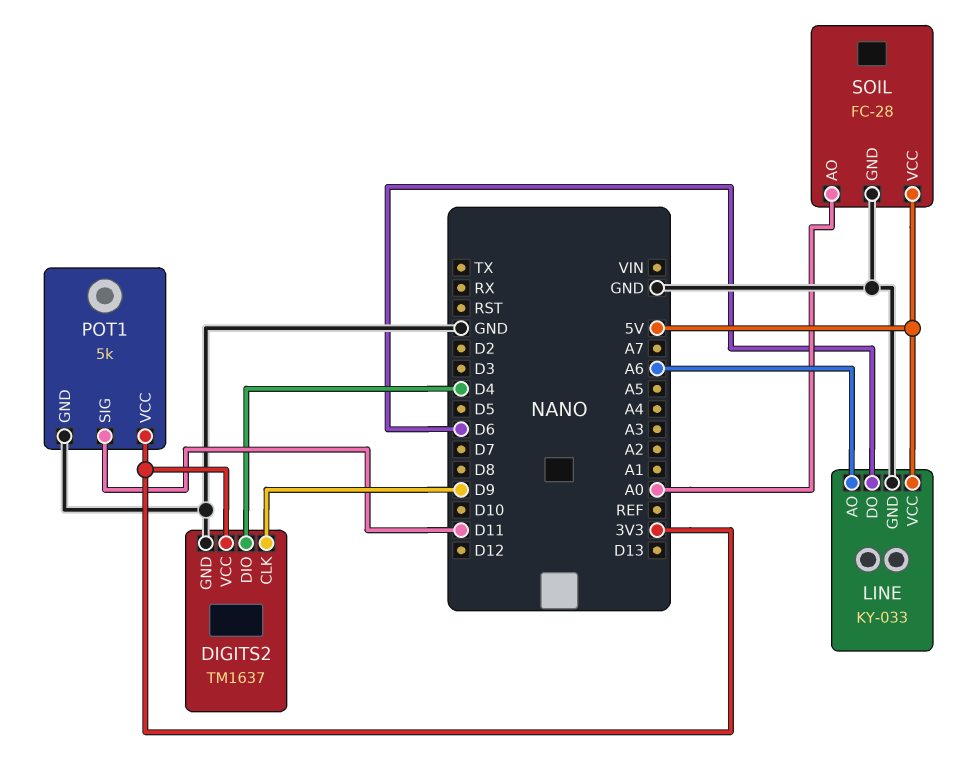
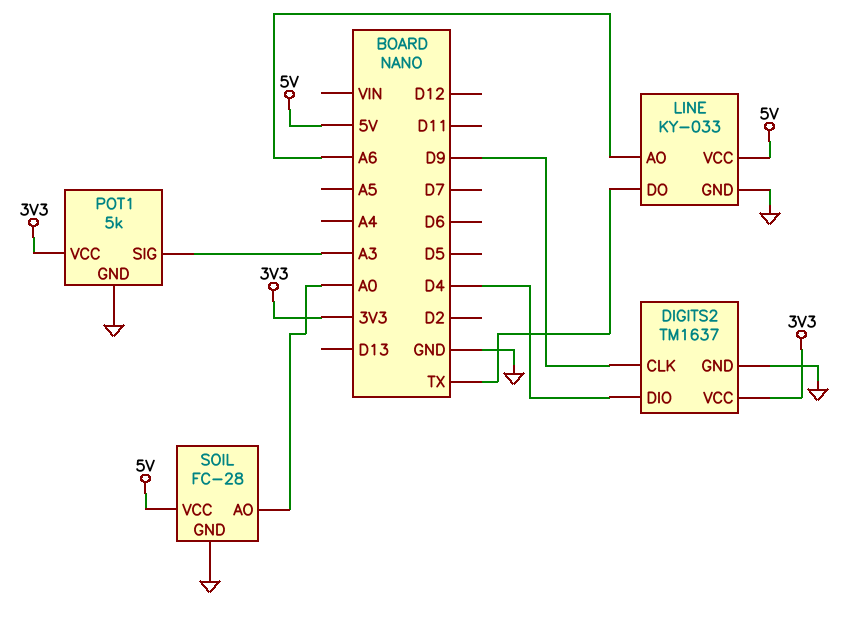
LINE pin DO: D6 -> TX
POT1 pin SIG: D11 -> A3

